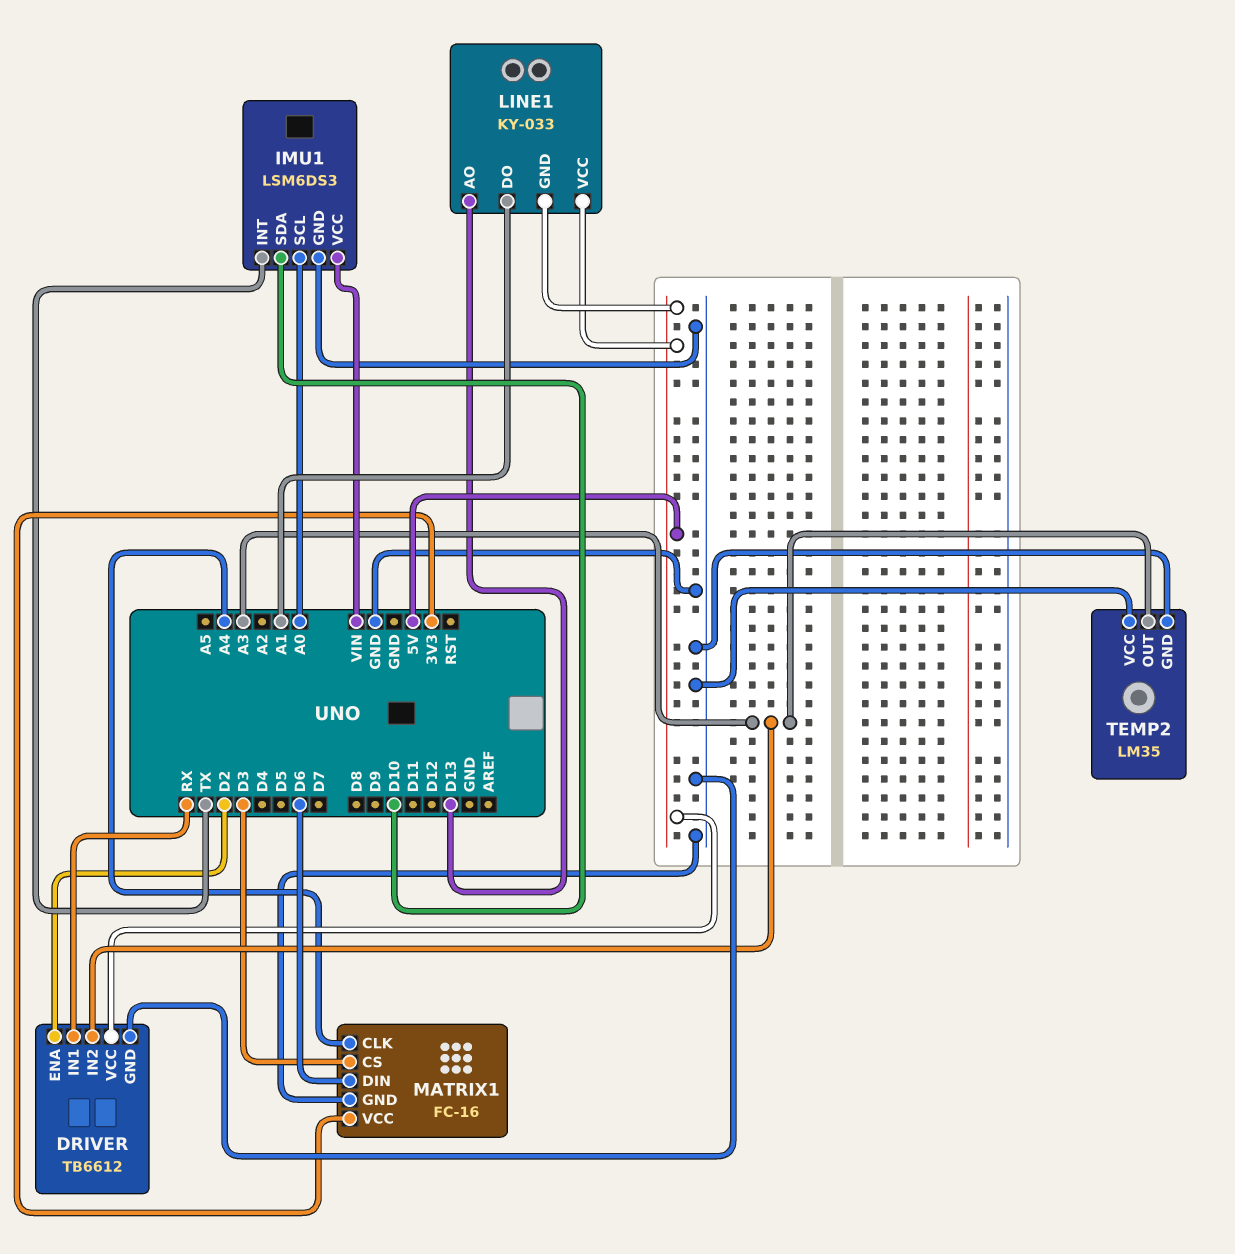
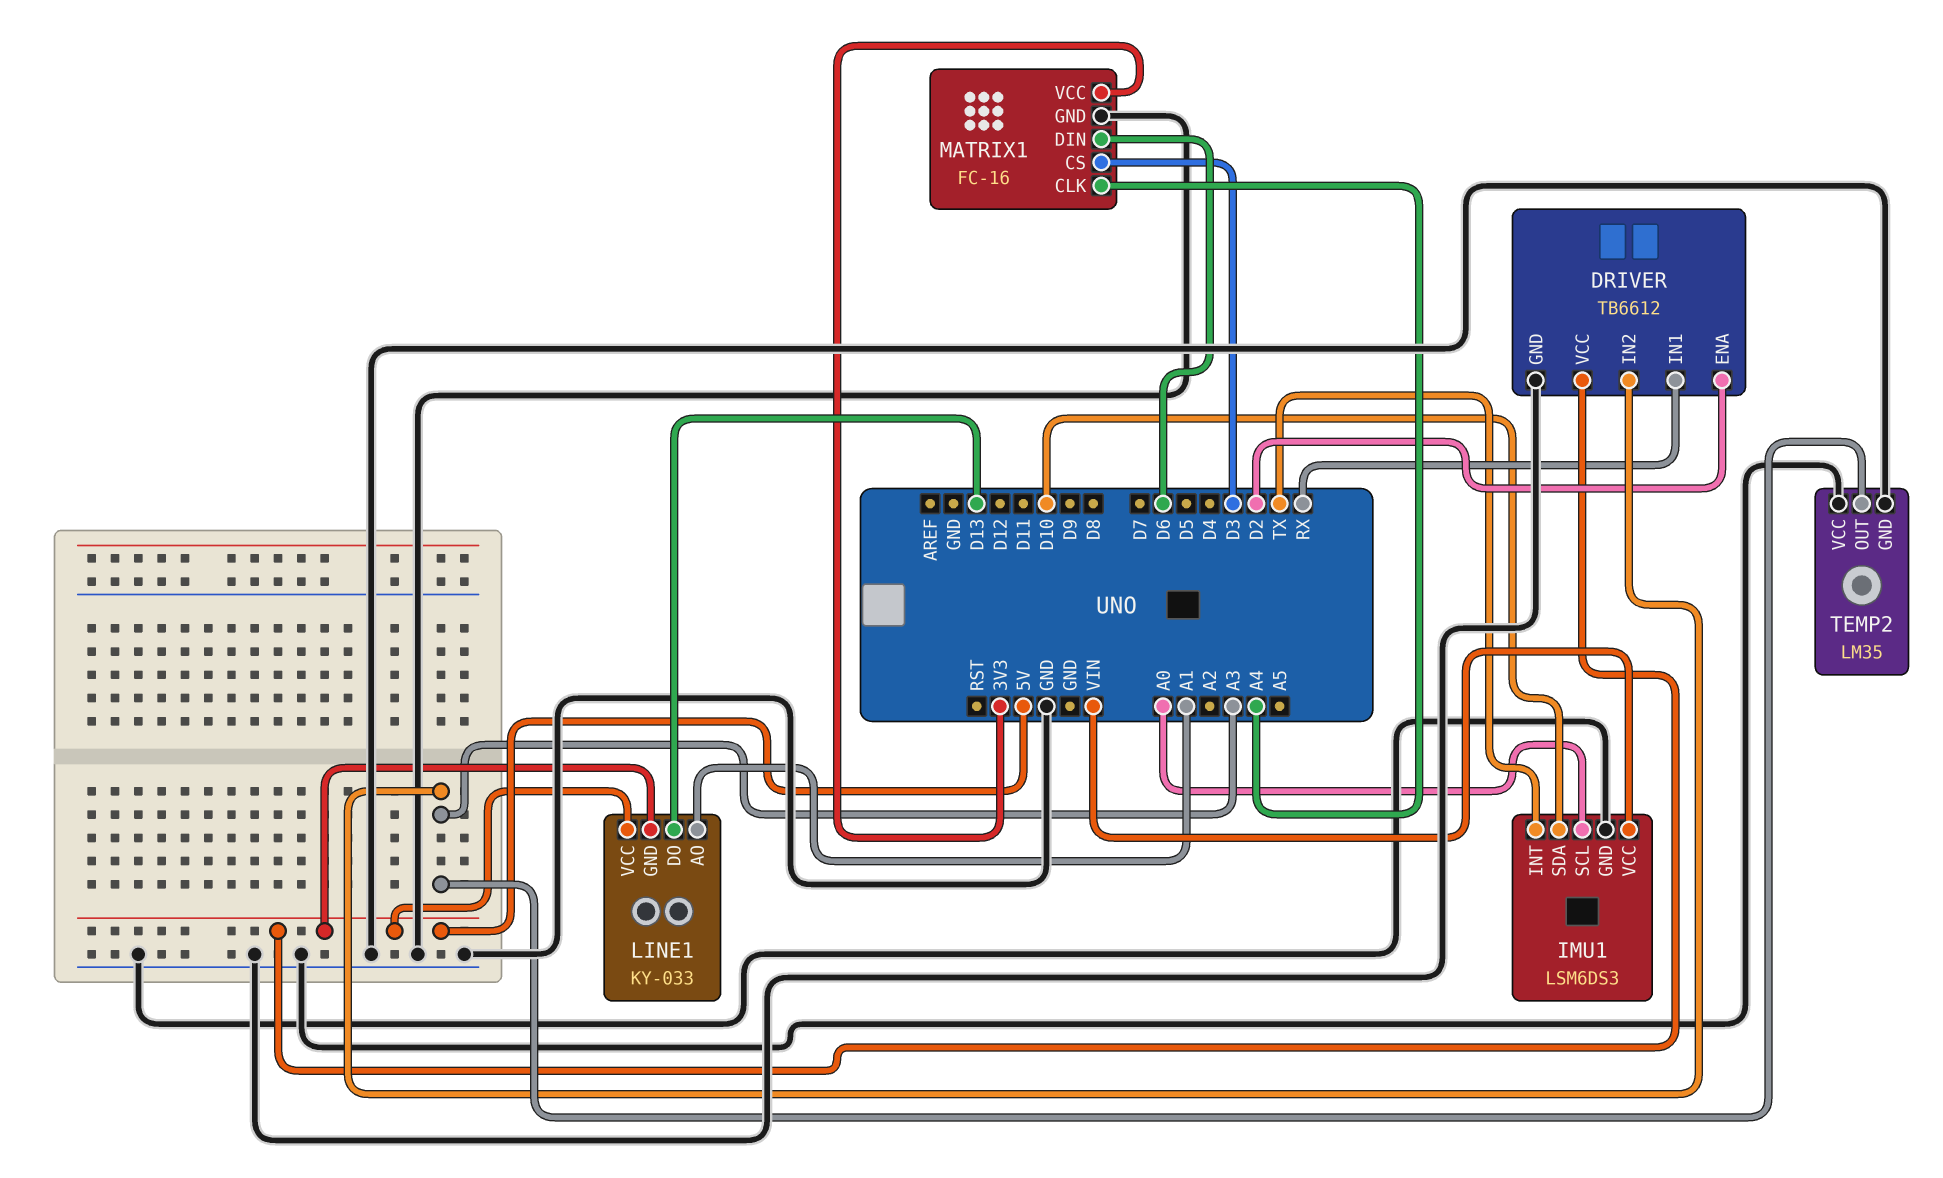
LINE1 pin AO: D13 -> A1
LINE1 pin DO: A1 -> D13

